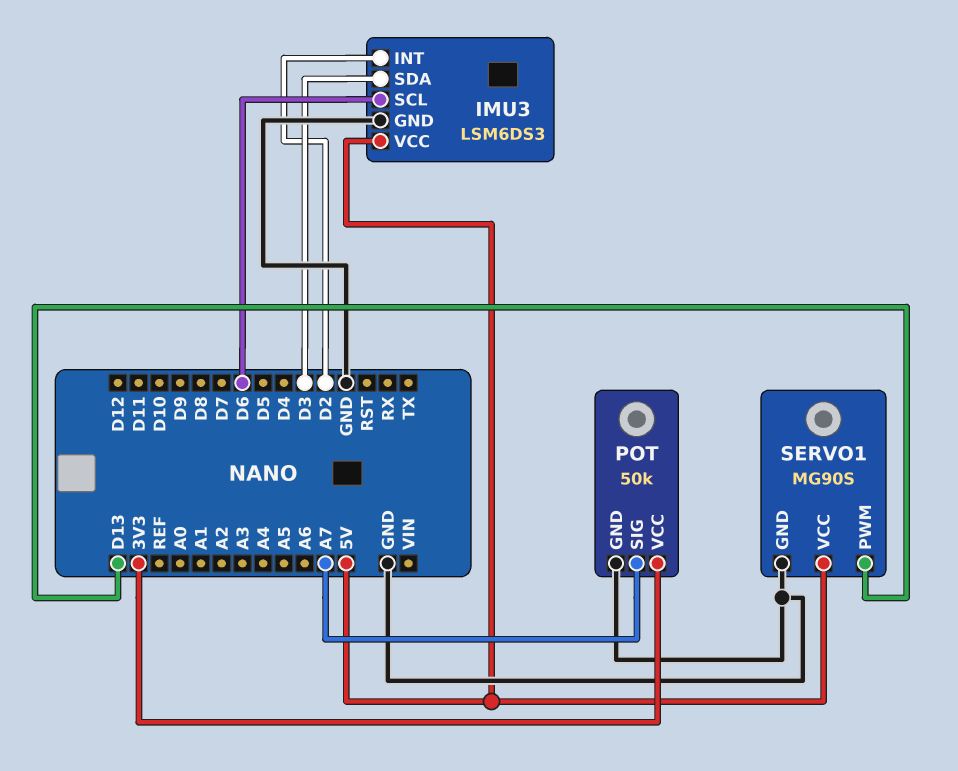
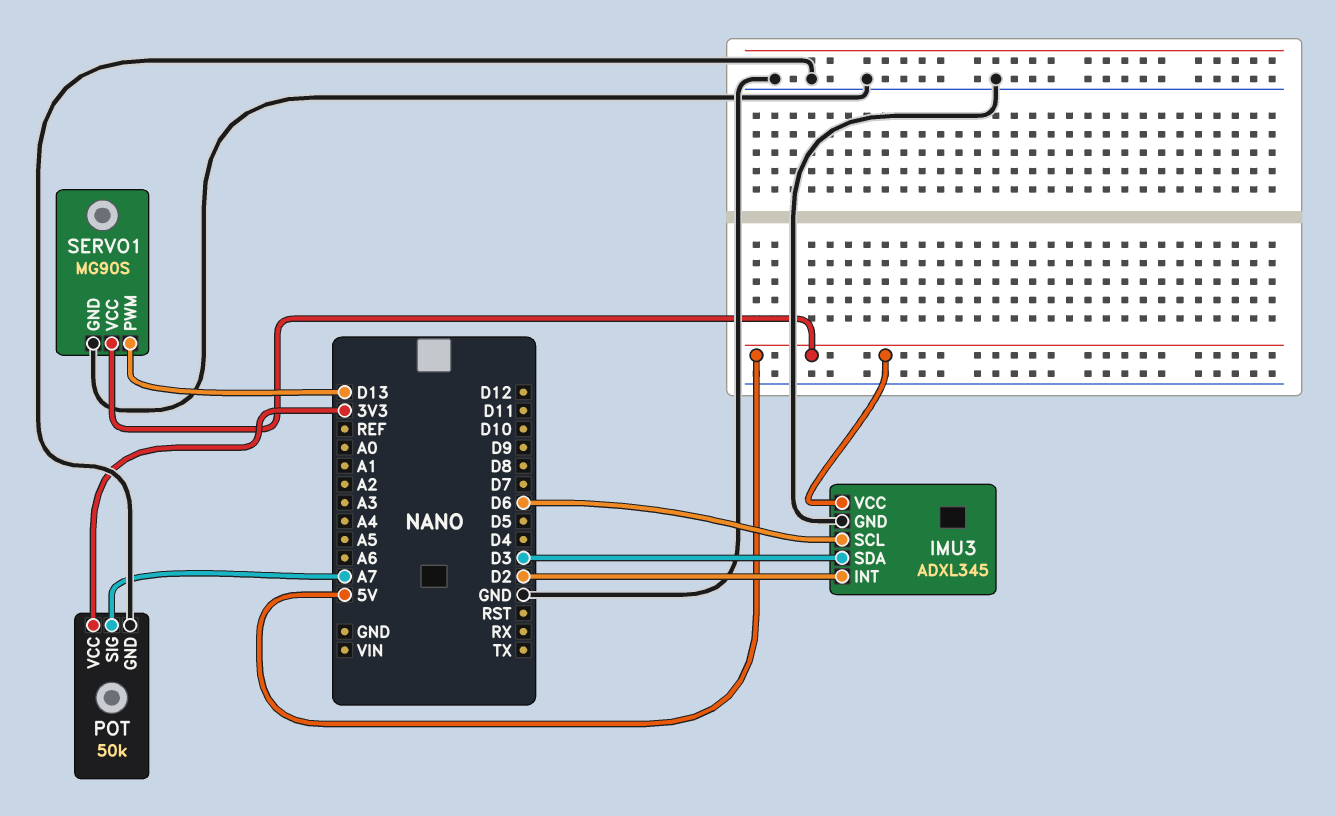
IMU3: LSM6DS3 -> ADXL345

